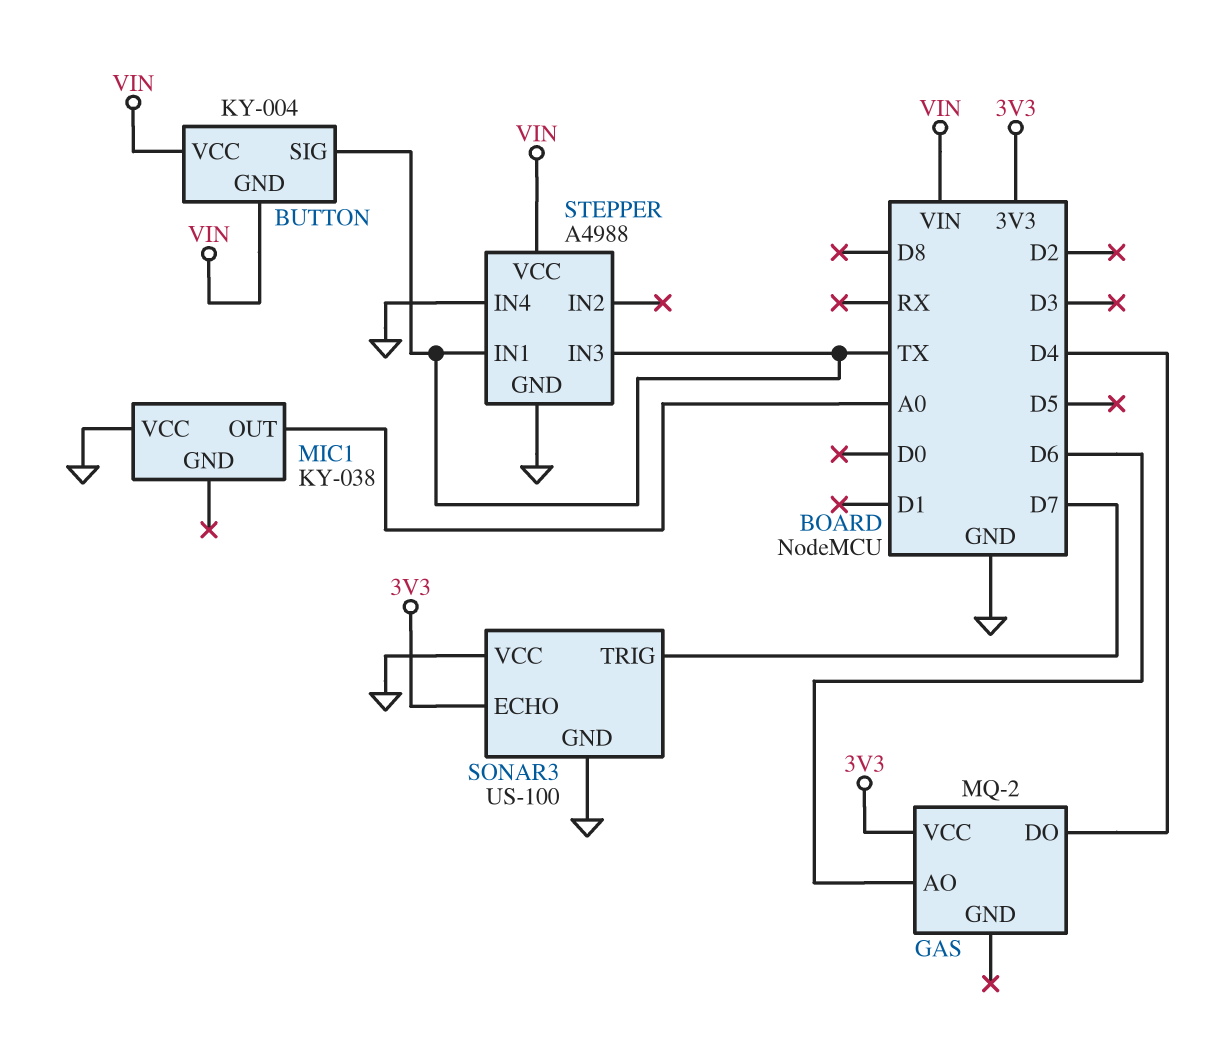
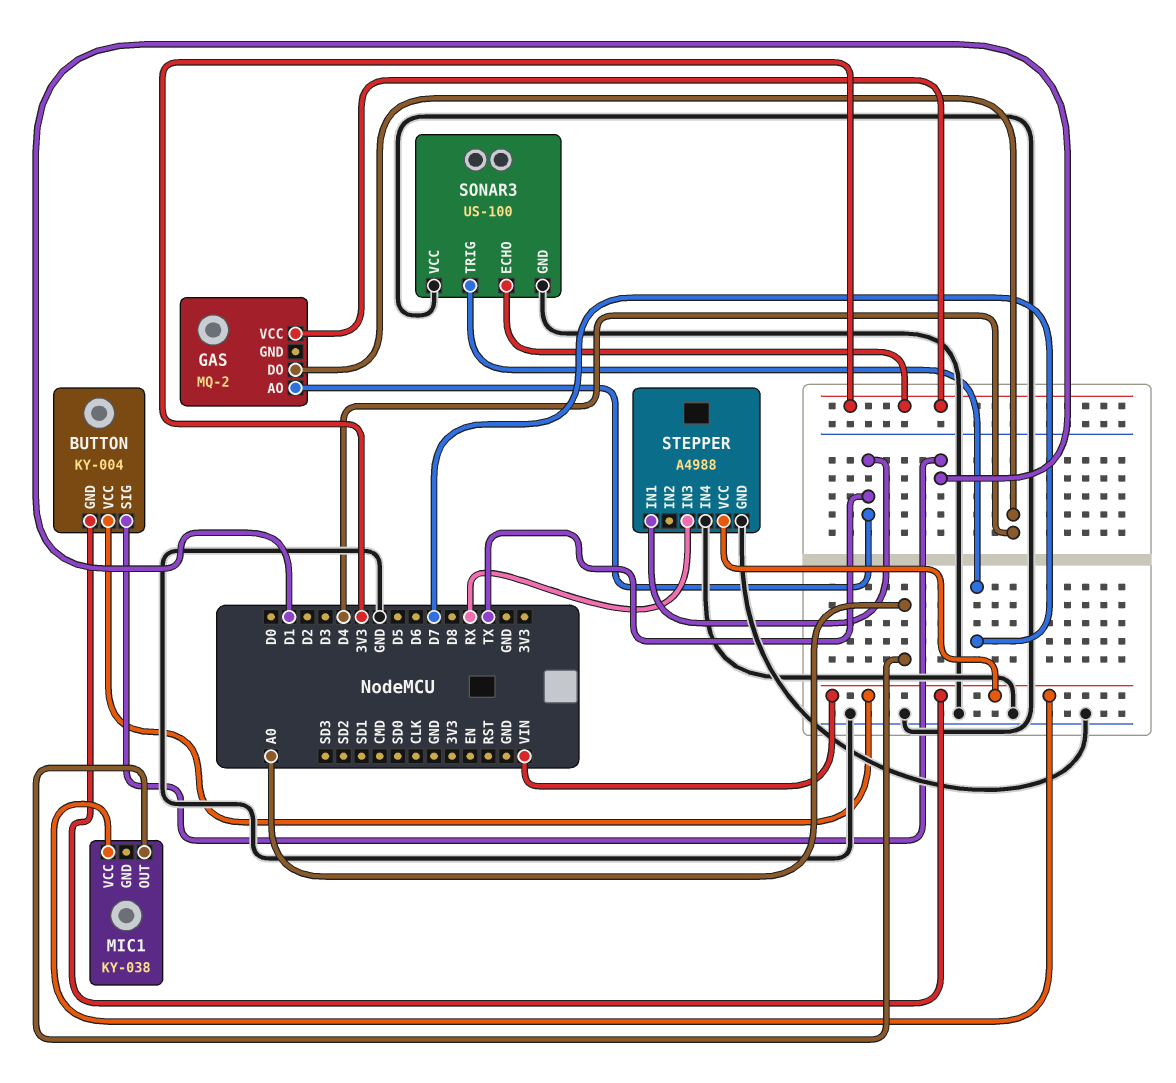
BUTTON pin SIG: TX -> D1
GAS pin AO: D6 -> TX
MIC1 pin VCC: GND -> VIN
STEPPER pin IN3: TX -> RX

